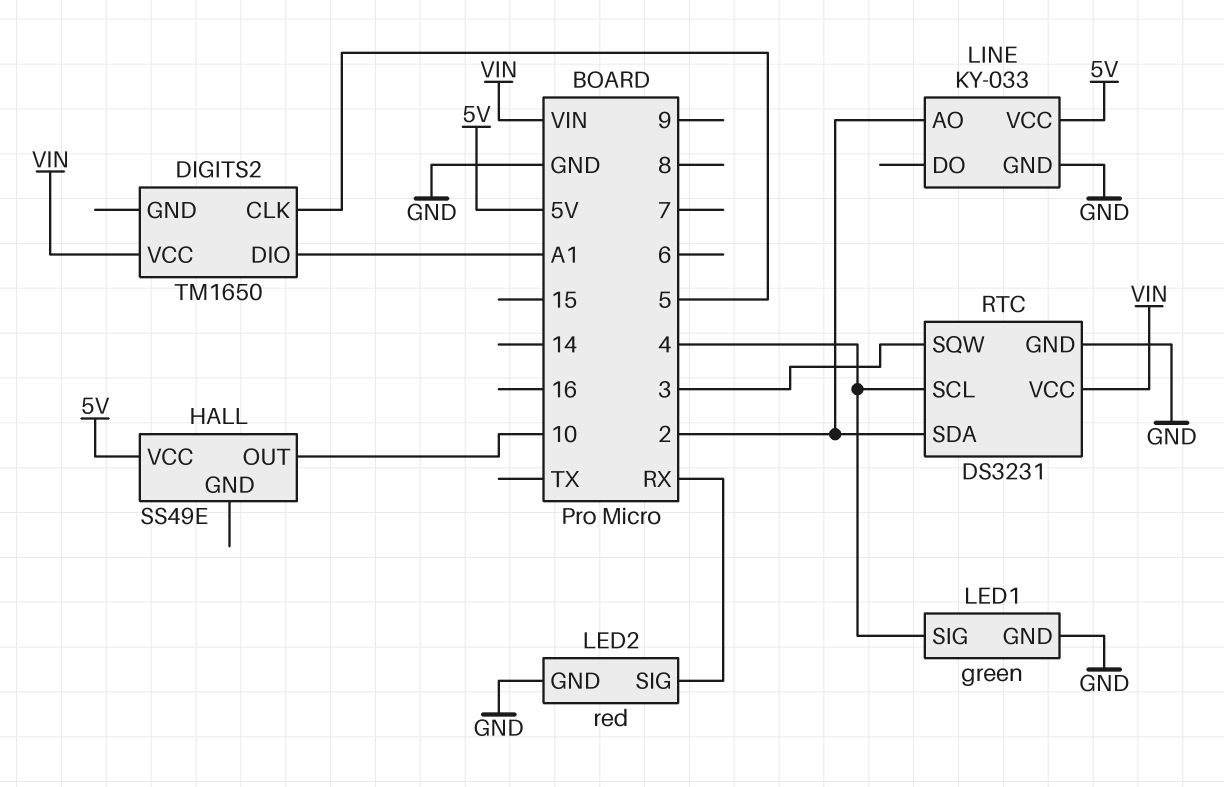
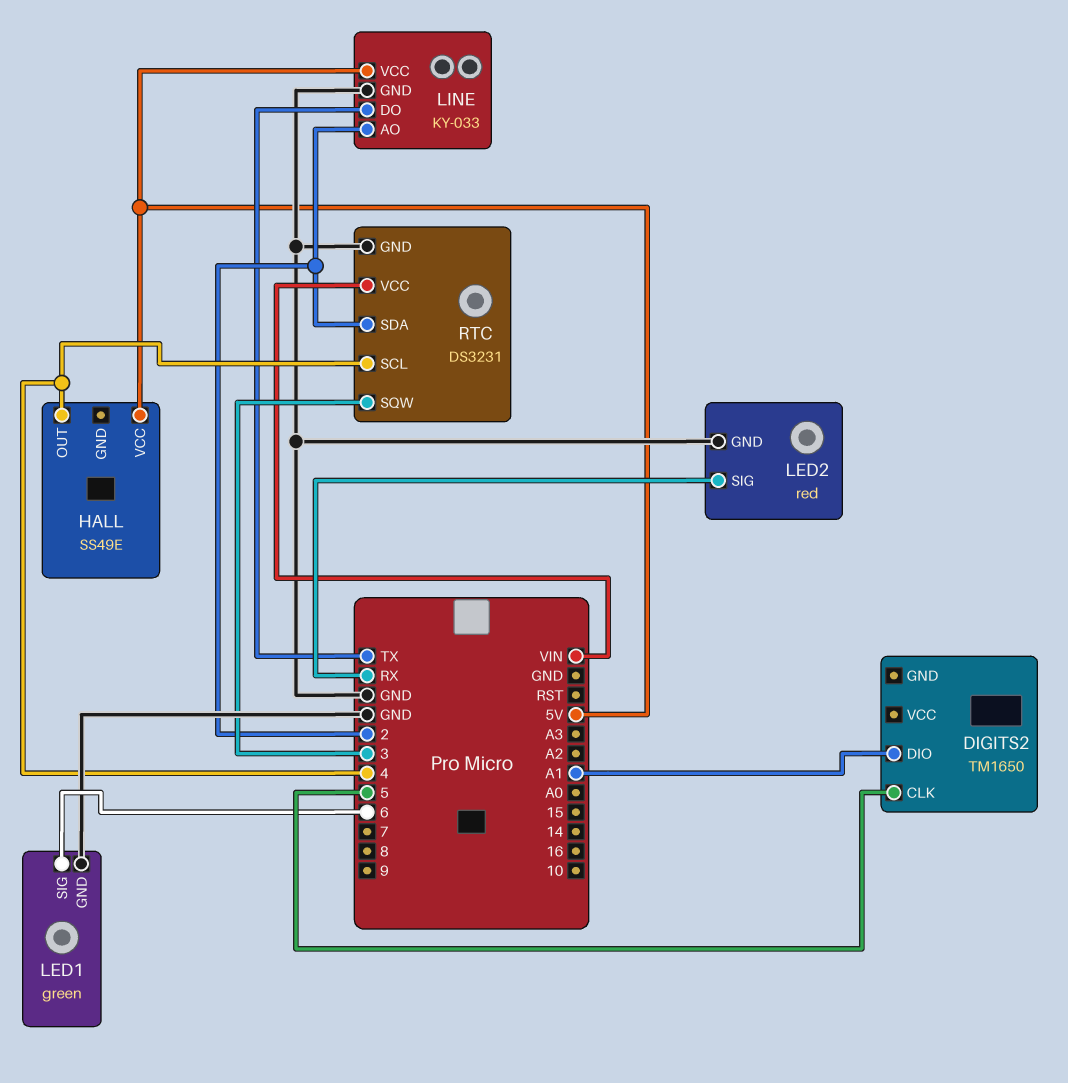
DIGITS2 pin VCC: VIN -> none
HALL pin OUT: 10 -> 4
LED1 pin SIG: 4 -> 6
LINE pin DO: none -> TX

